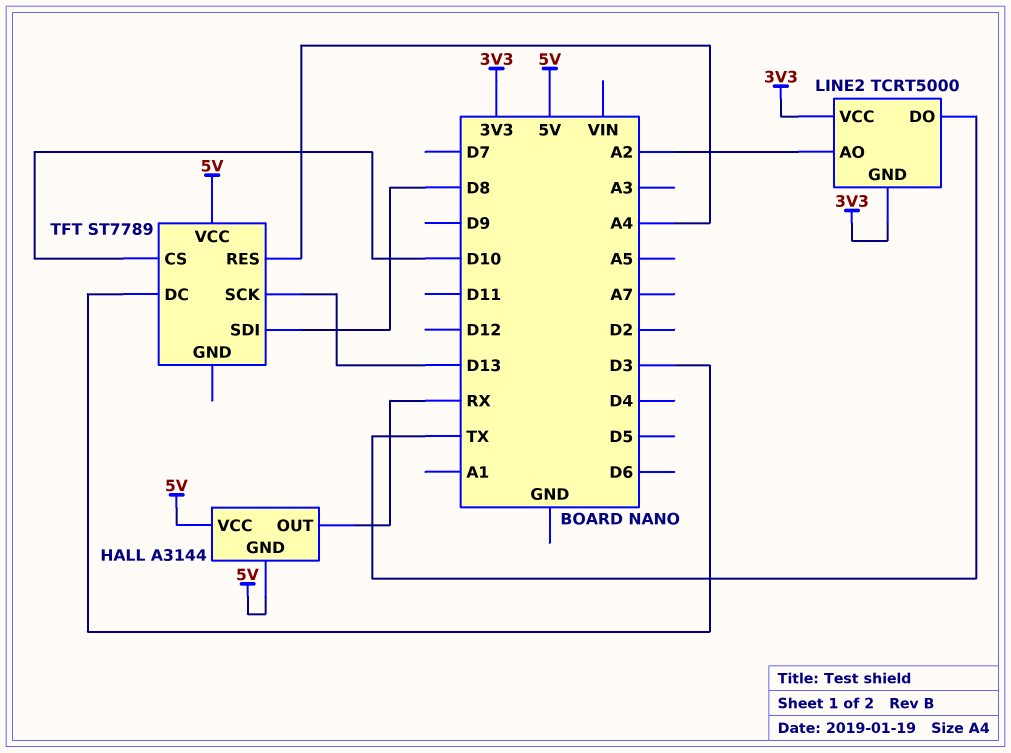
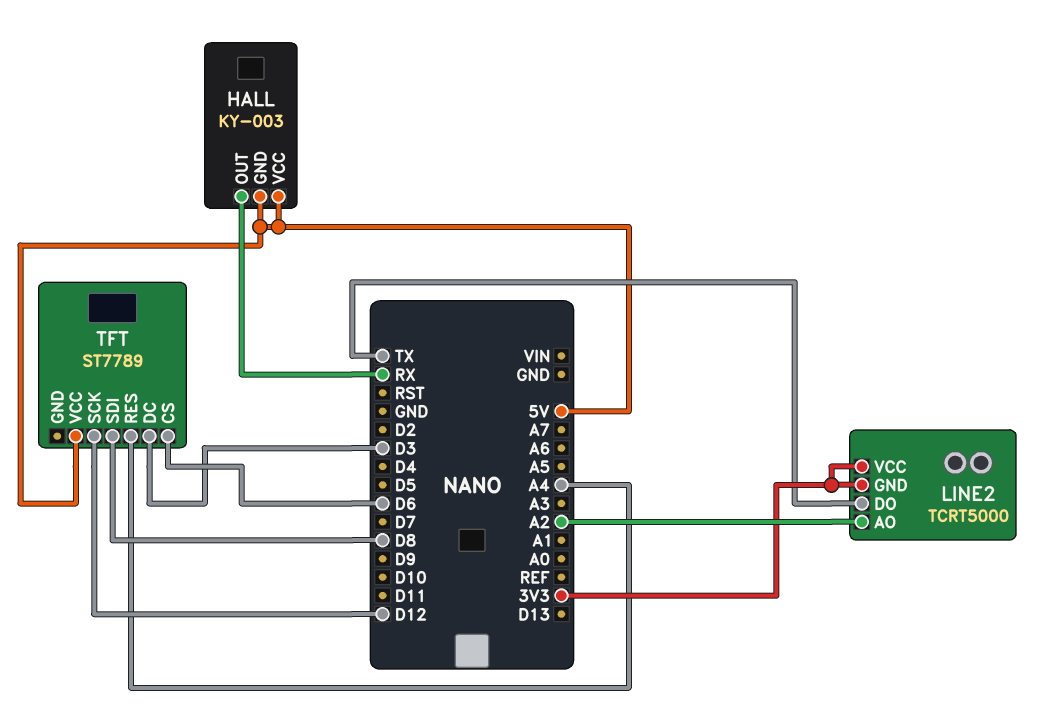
HALL: A3144 -> KY-003
TFT pin CS: D10 -> D6
TFT pin SCK: D13 -> D12

